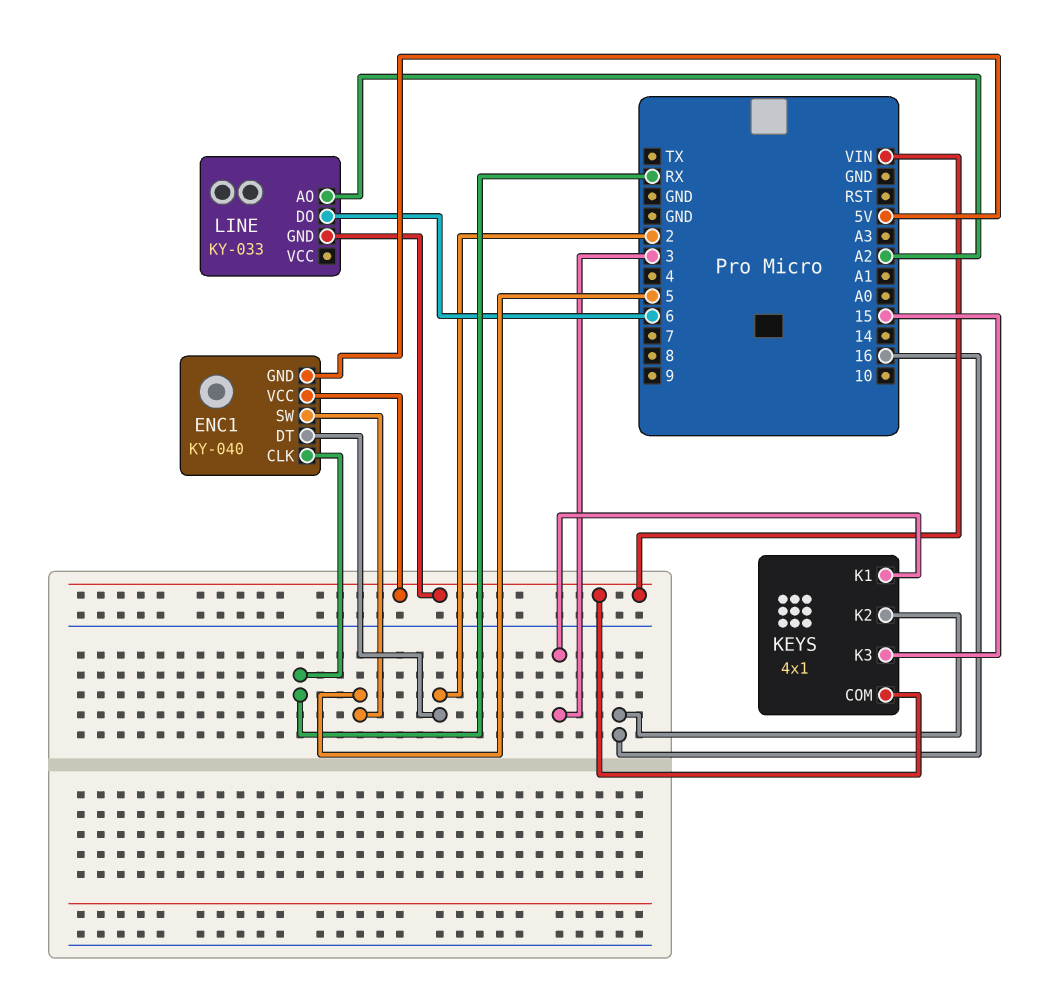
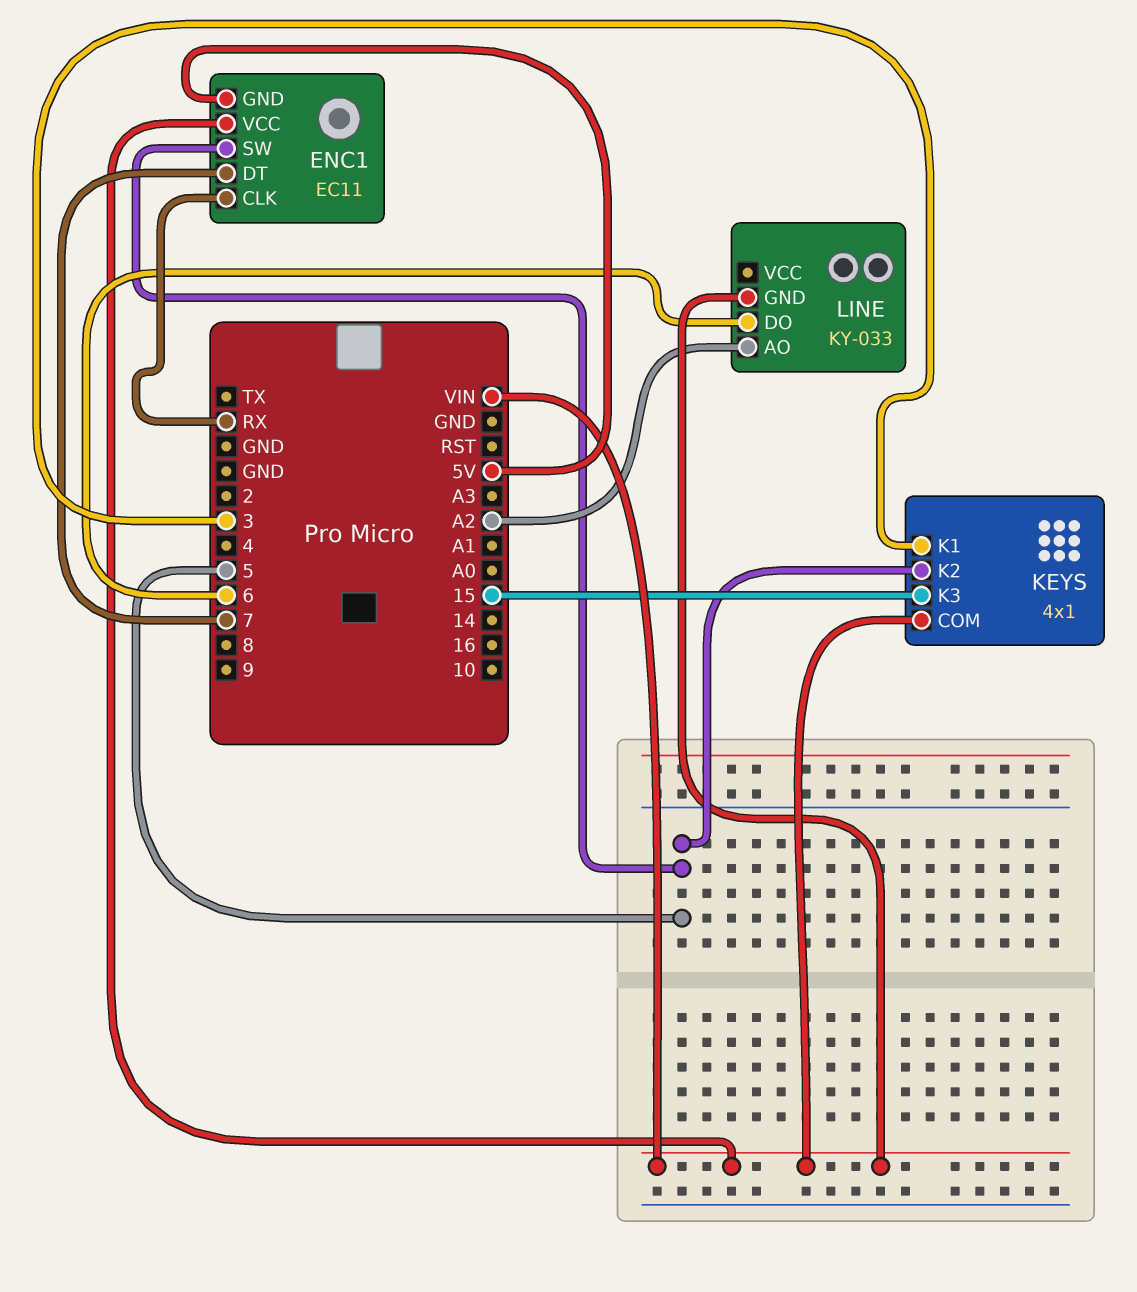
ENC1: KY-040 -> EC11
ENC1 pin DT: 2 -> 7
KEYS pin K2: 16 -> 5

